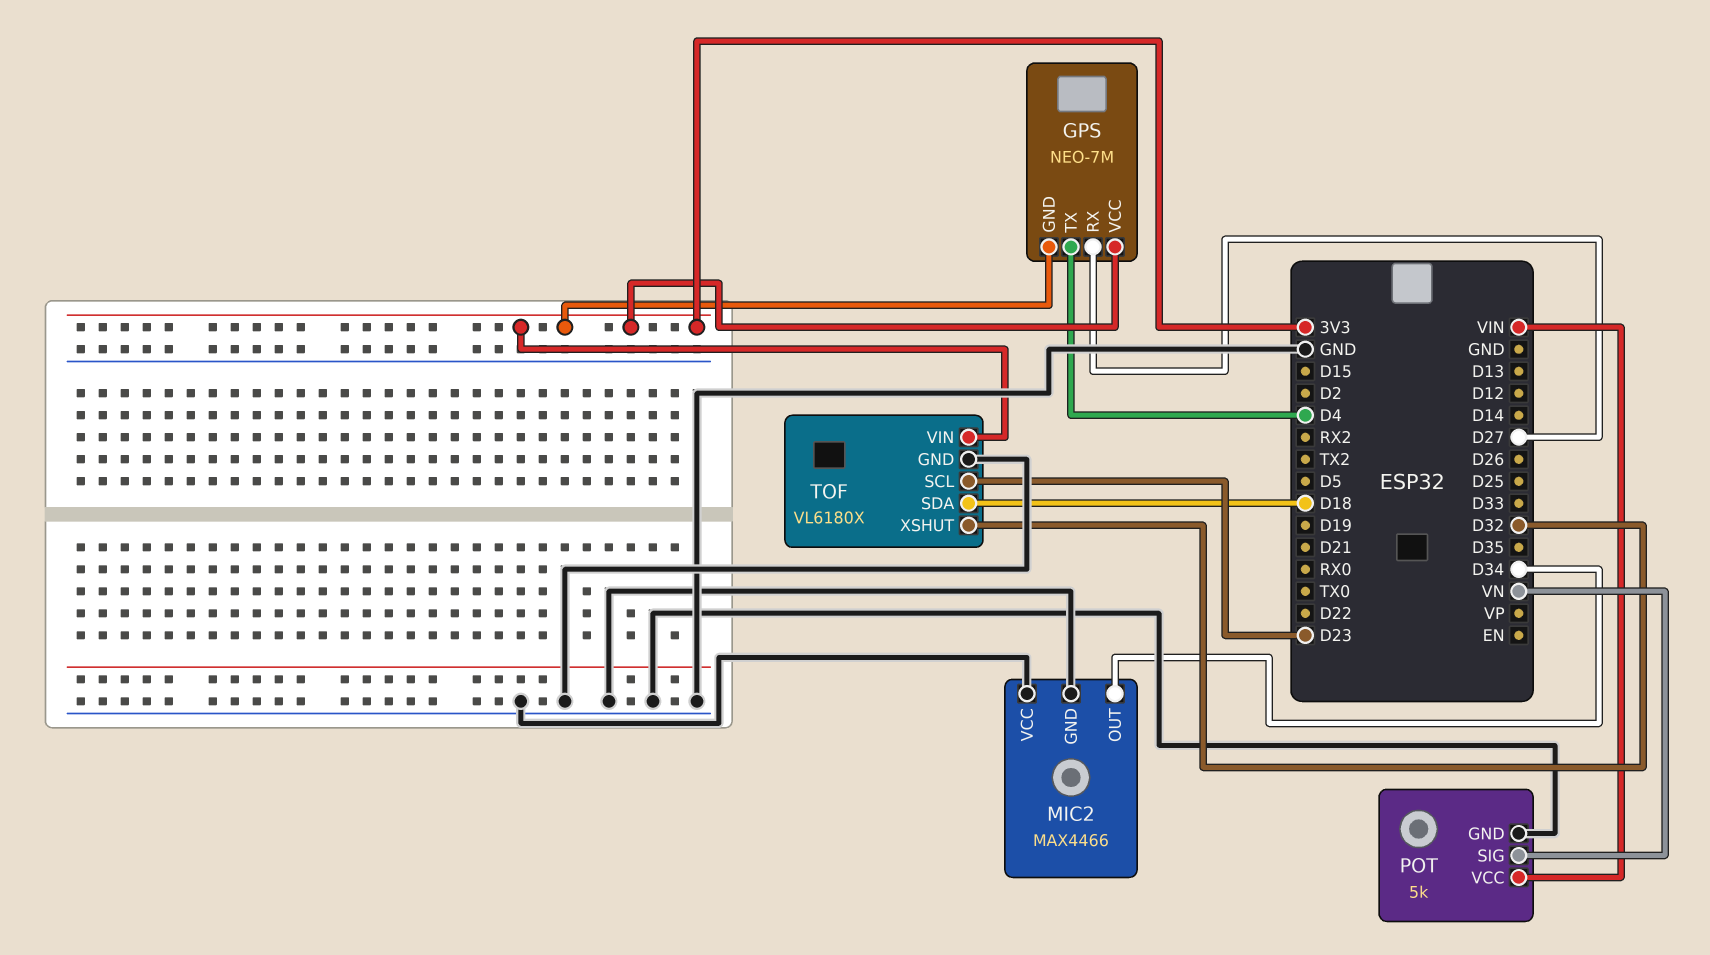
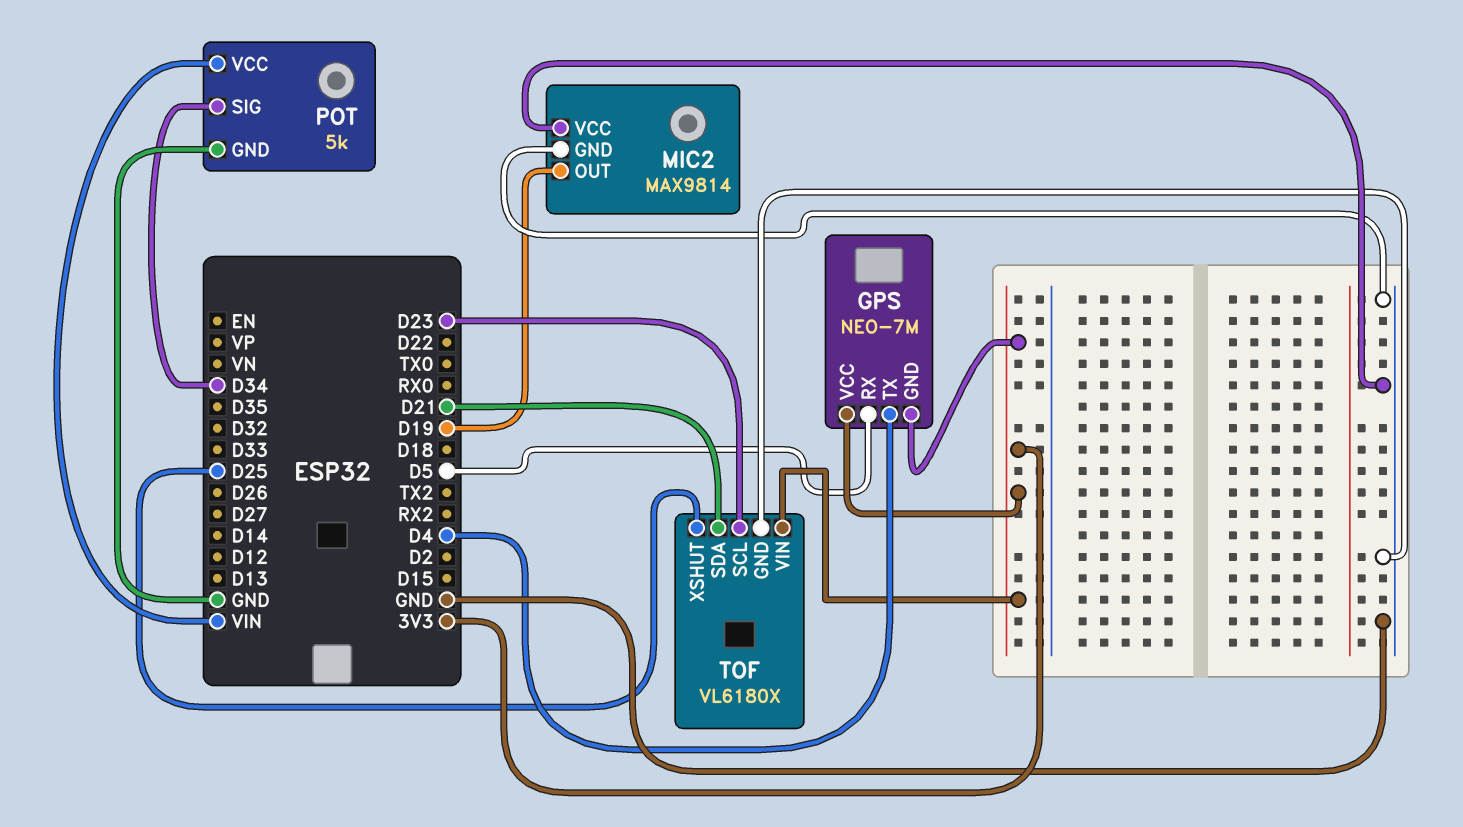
GPS pin RX: D27 -> D5
MIC2: MAX4466 -> MAX9814
MIC2 pin OUT: D34 -> D19
POT pin SIG: VN -> D34
TOF pin SDA: D18 -> D21
TOF pin XSHUT: D32 -> D25

